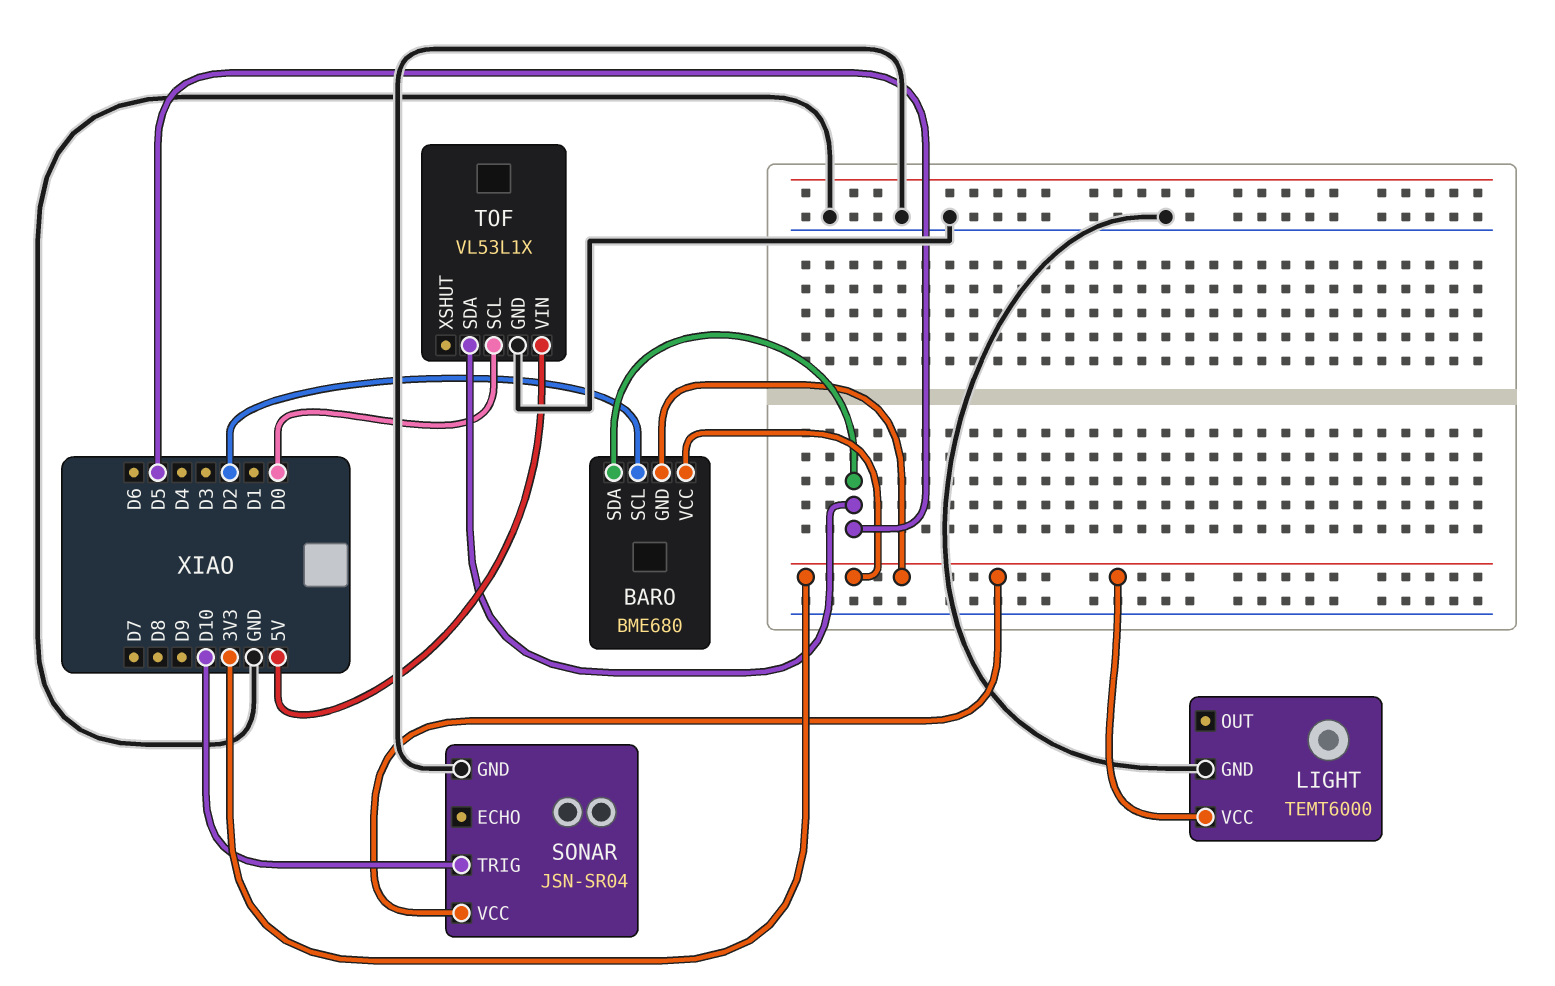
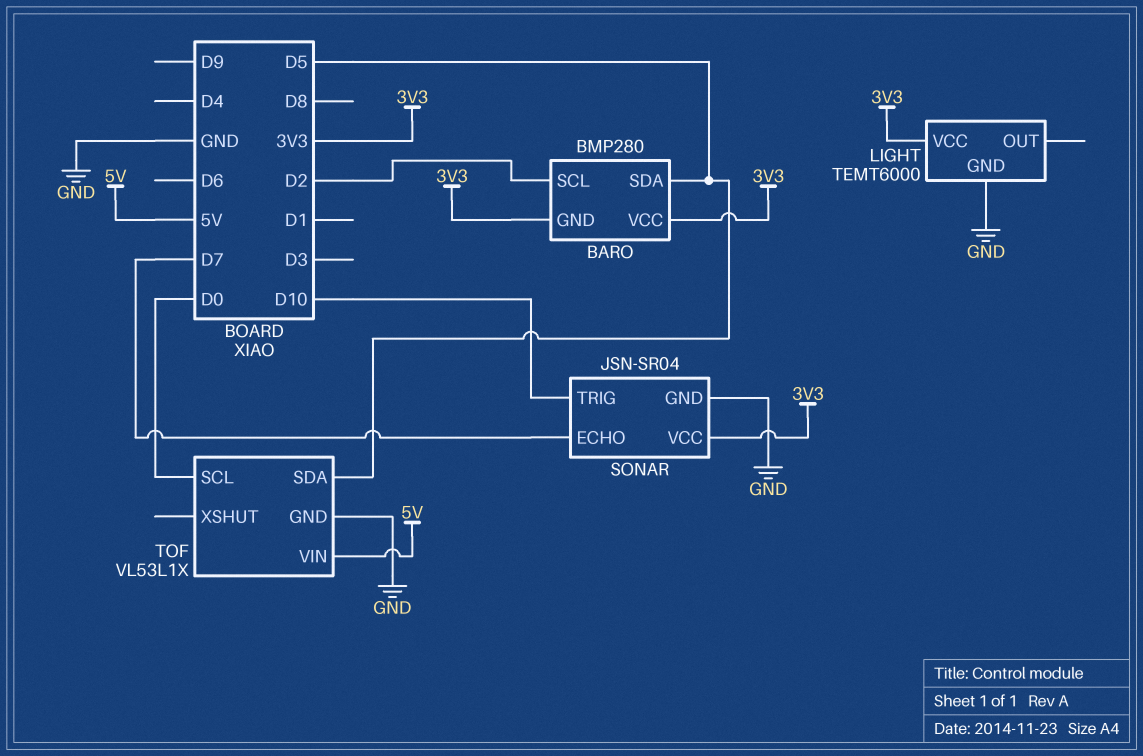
BARO: BME680 -> BMP280
SONAR pin ECHO: none -> D7

